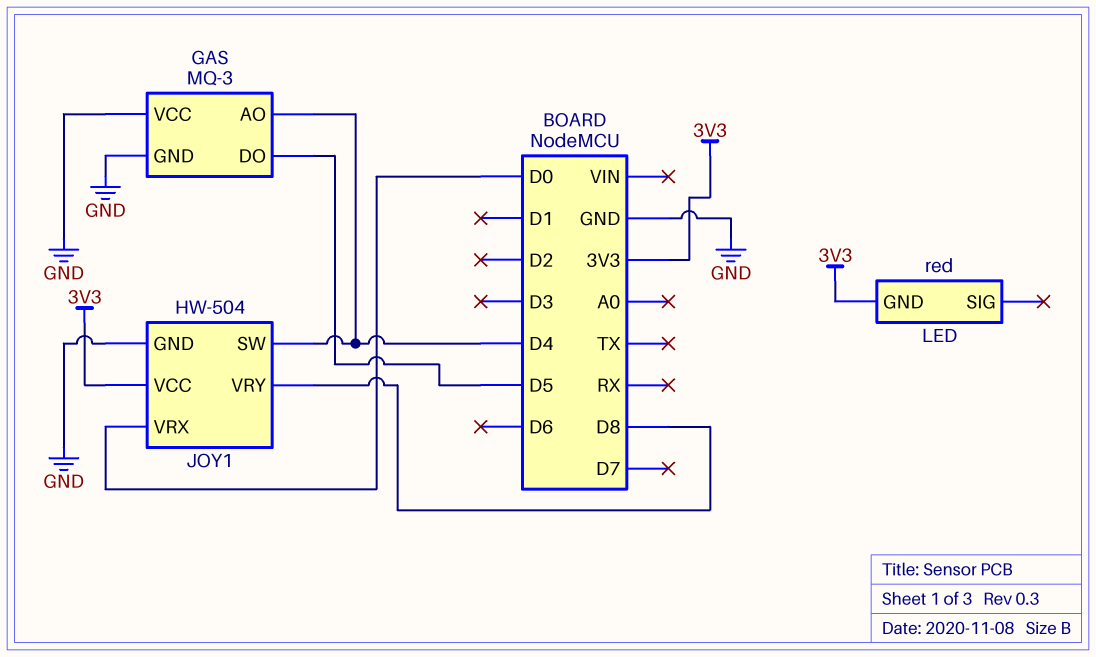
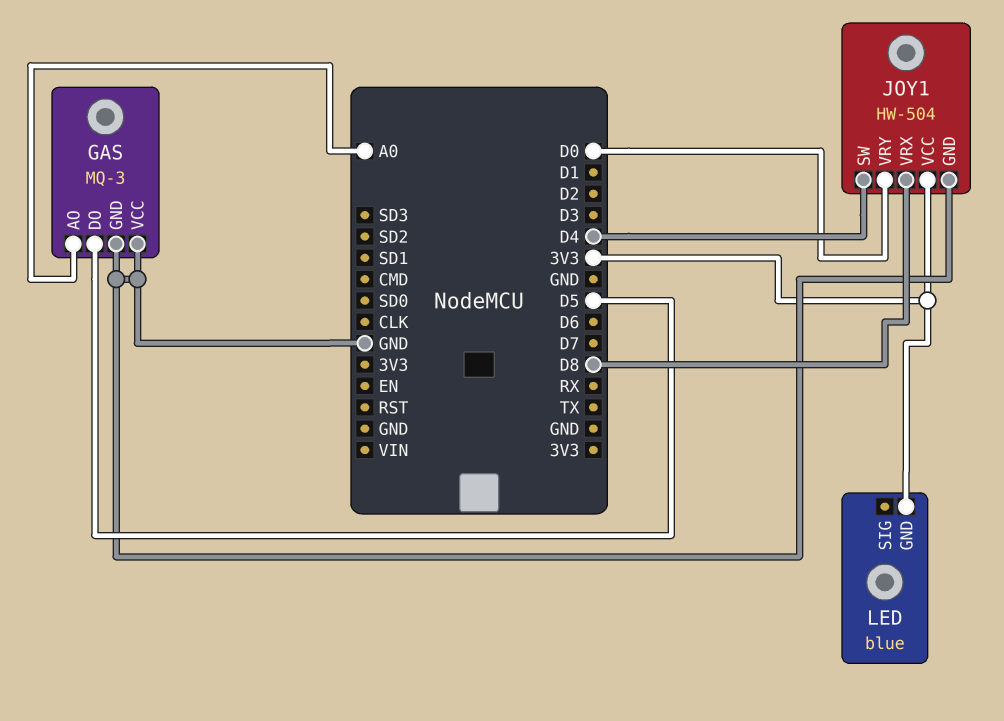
GAS pin AO: D4 -> A0
JOY1 pin VRX: D0 -> D8
JOY1 pin VRY: D8 -> D0
LED: red -> blue

